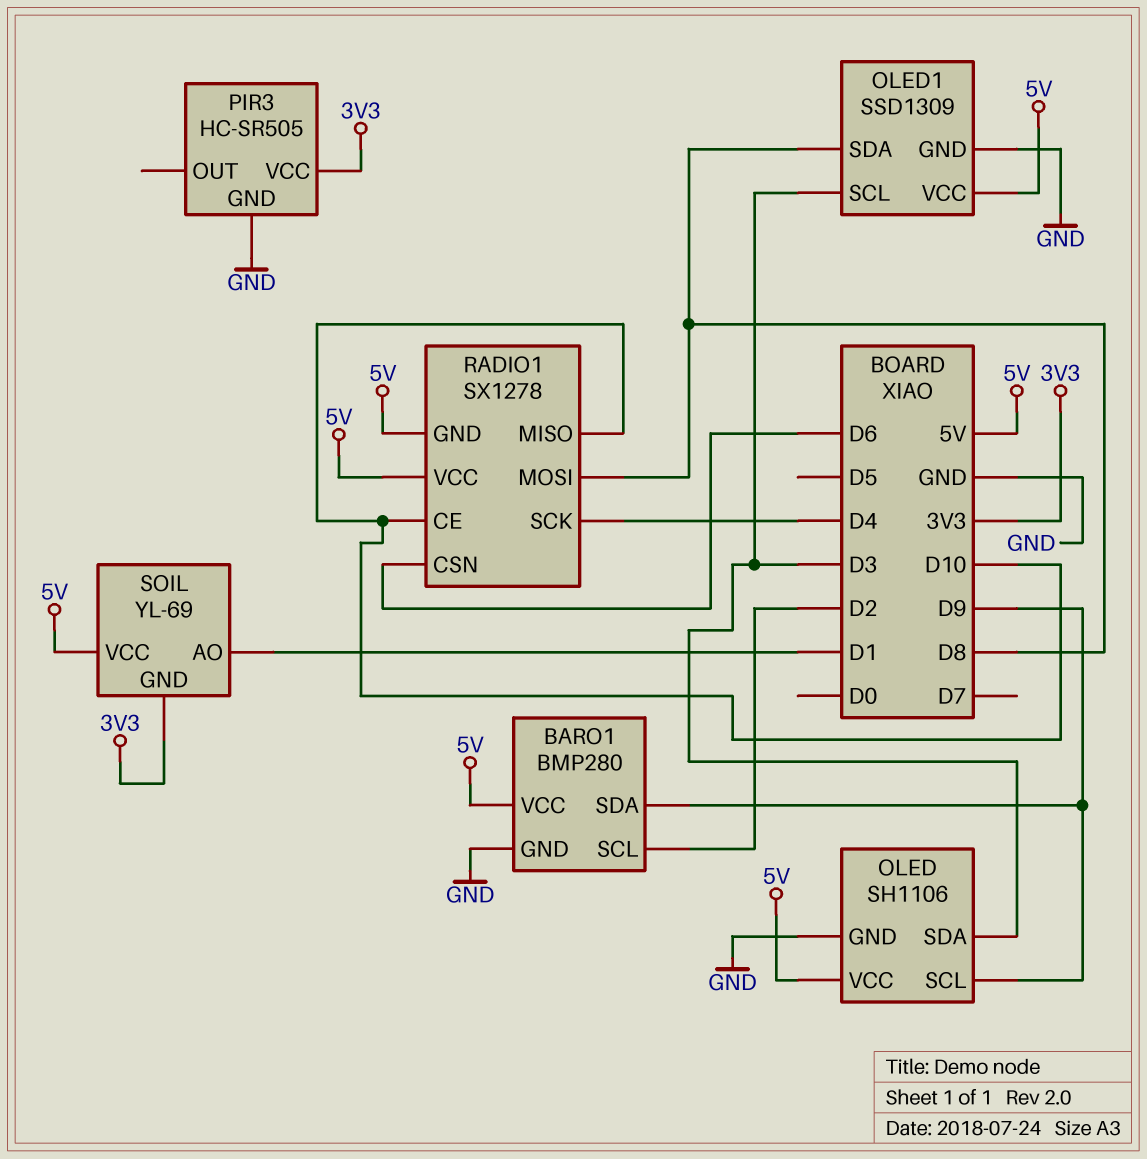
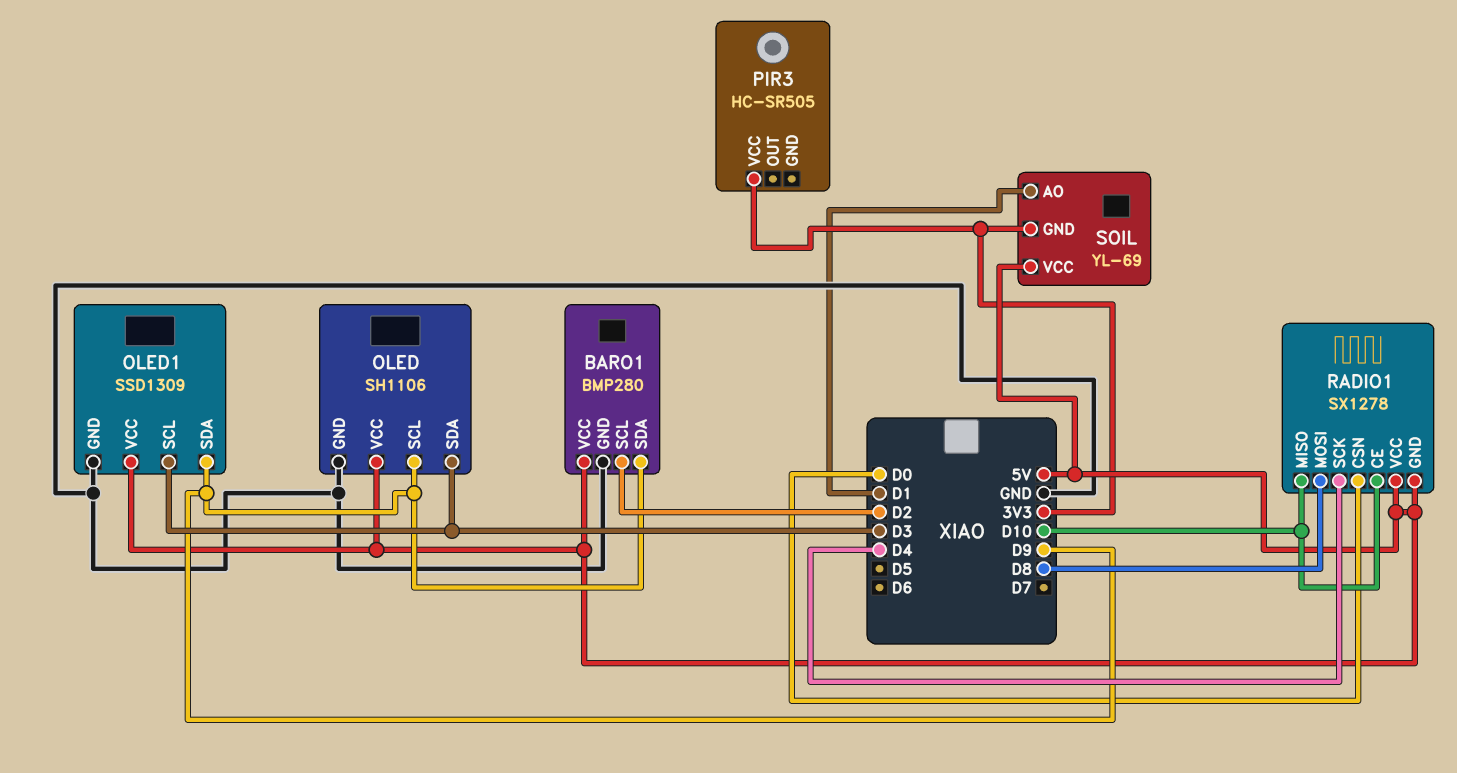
OLED1 pin SDA: D8 -> D9
PIR3 pin GND: GND -> none
RADIO1 pin CSN: D6 -> D0

